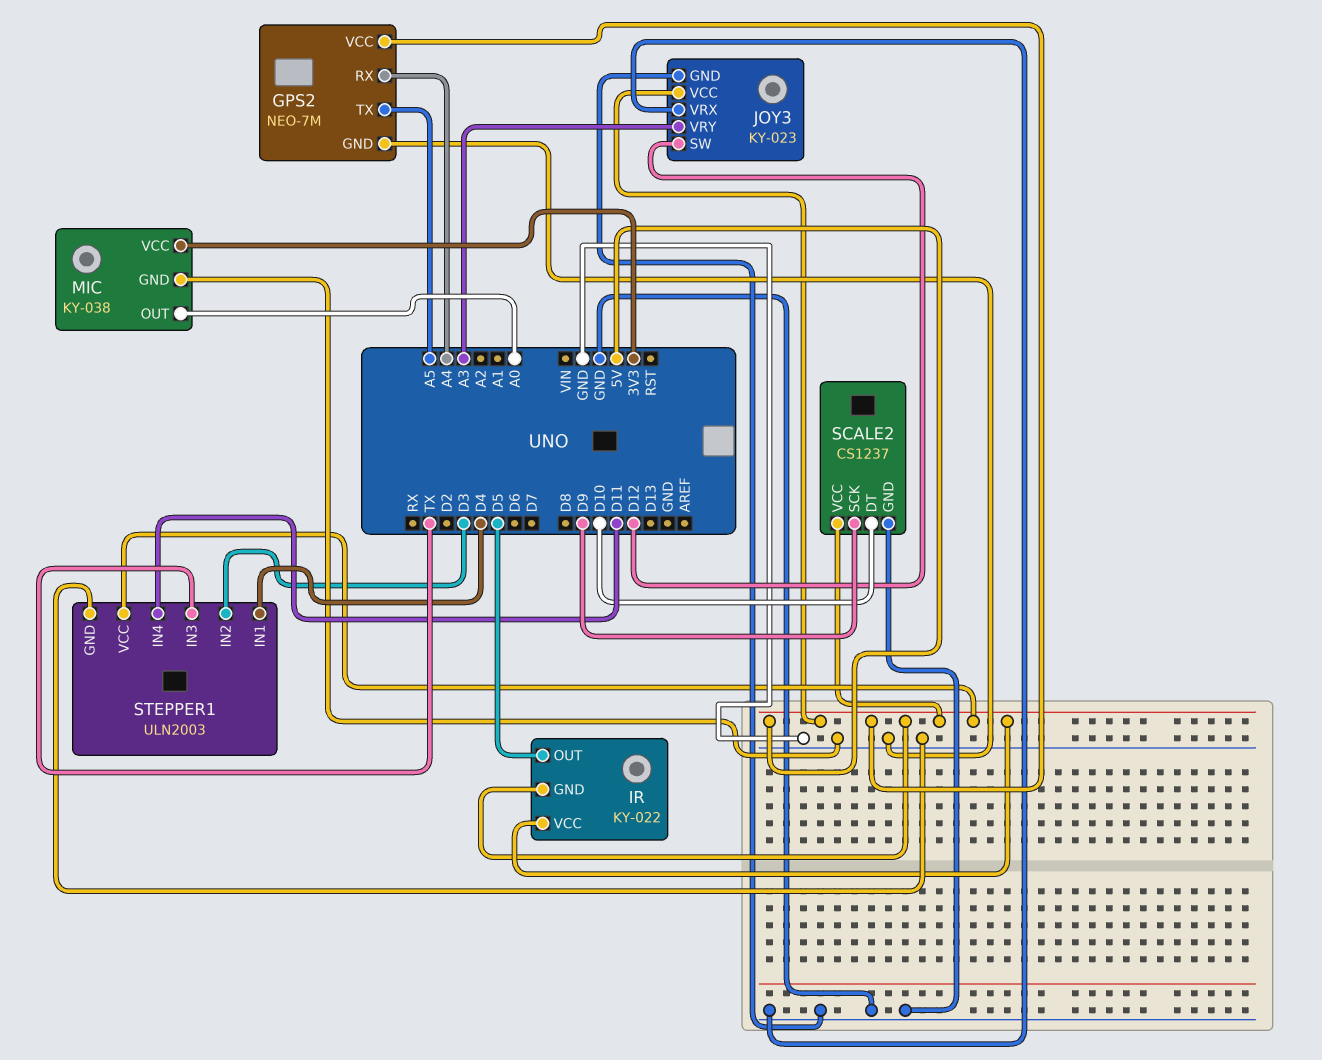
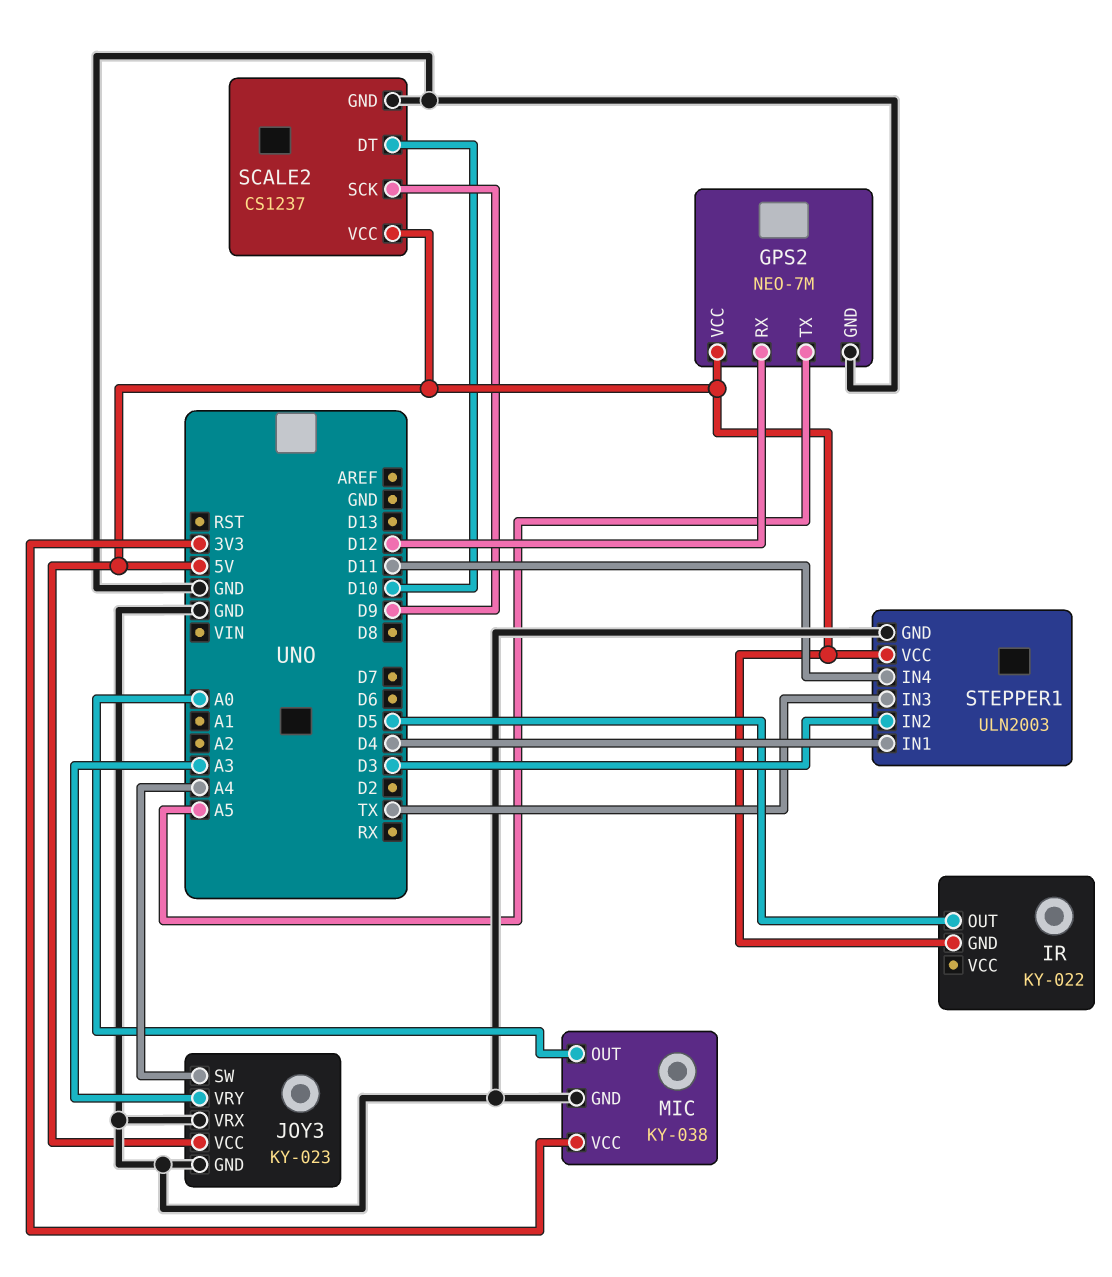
GPS2 pin RX: A4 -> D12
IR pin VCC: 5V -> none
JOY3 pin SW: D12 -> A4

